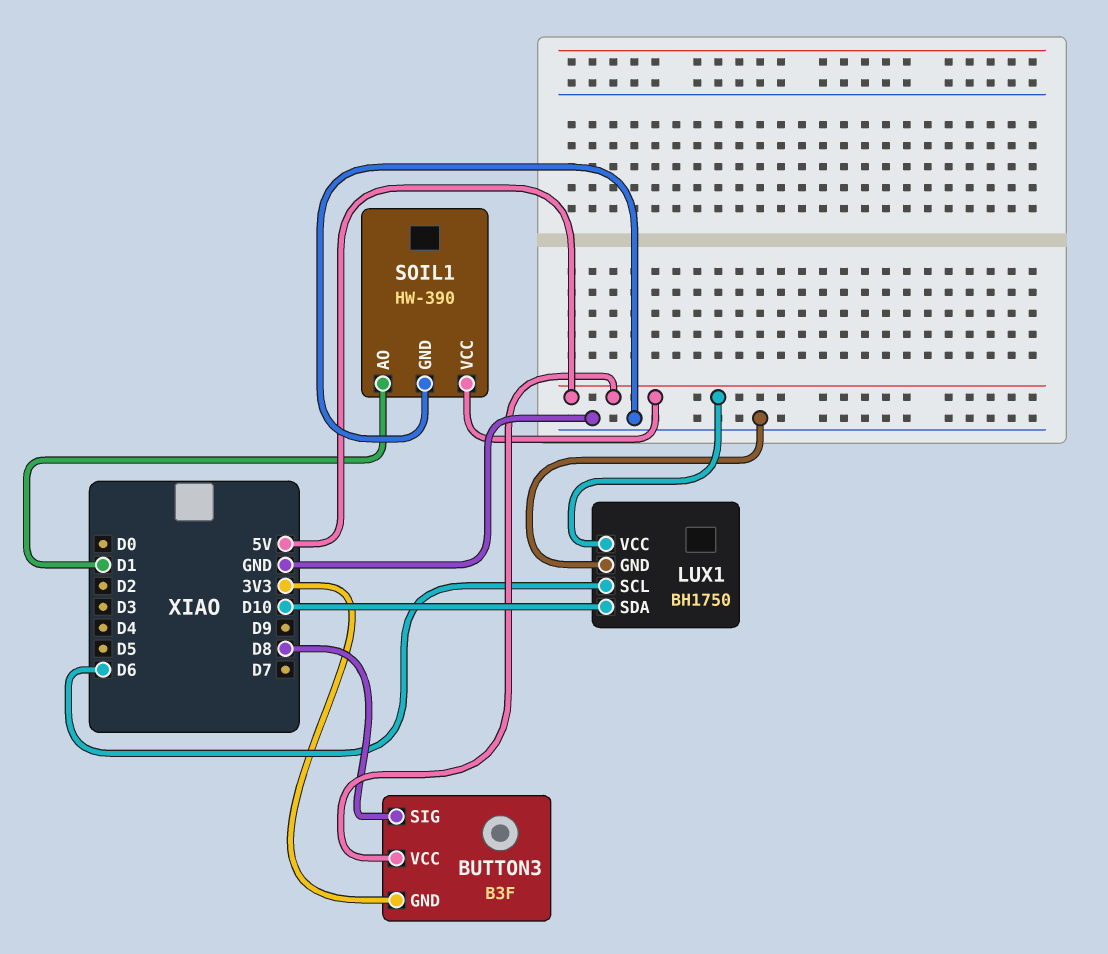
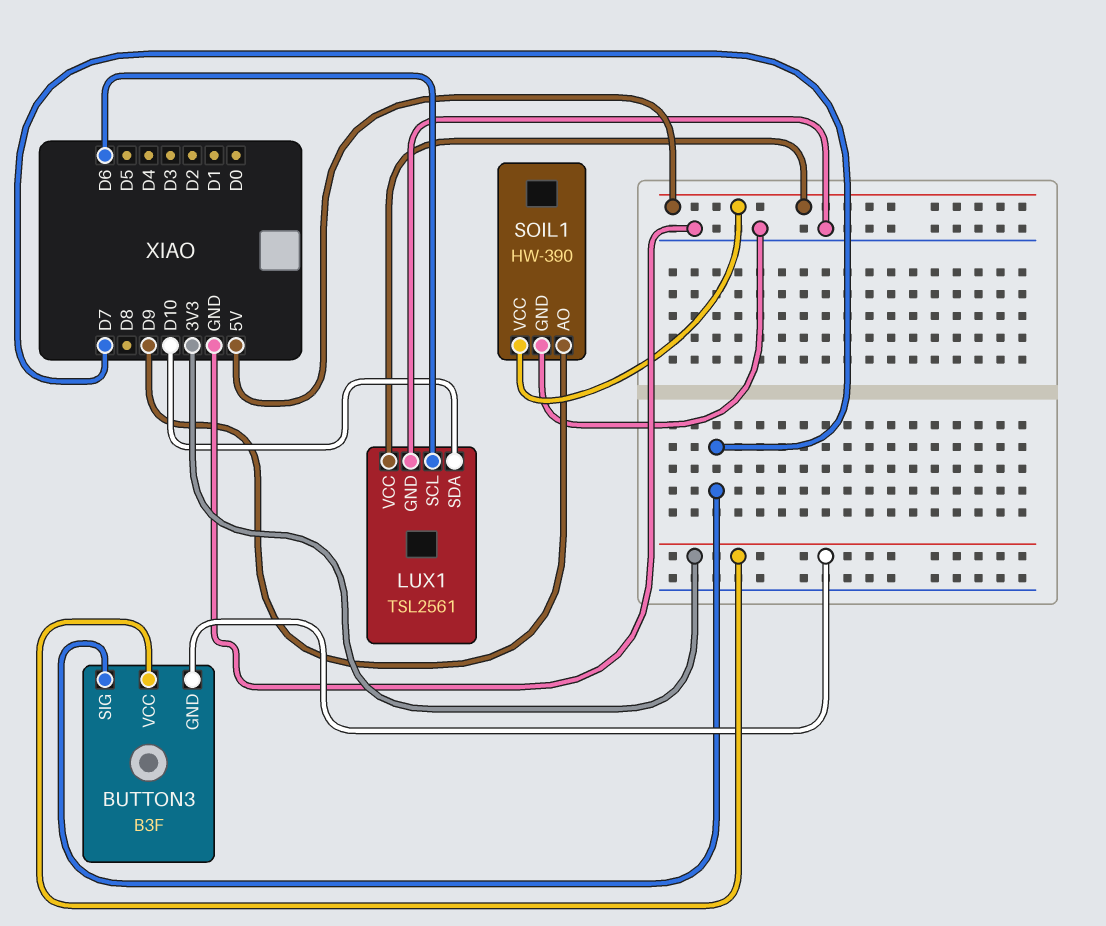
BUTTON3 pin SIG: D8 -> D7
BUTTON3 pin VCC: 5V -> 3V3
LUX1: BH1750 -> TSL2561
SOIL1 pin AO: D1 -> D9

